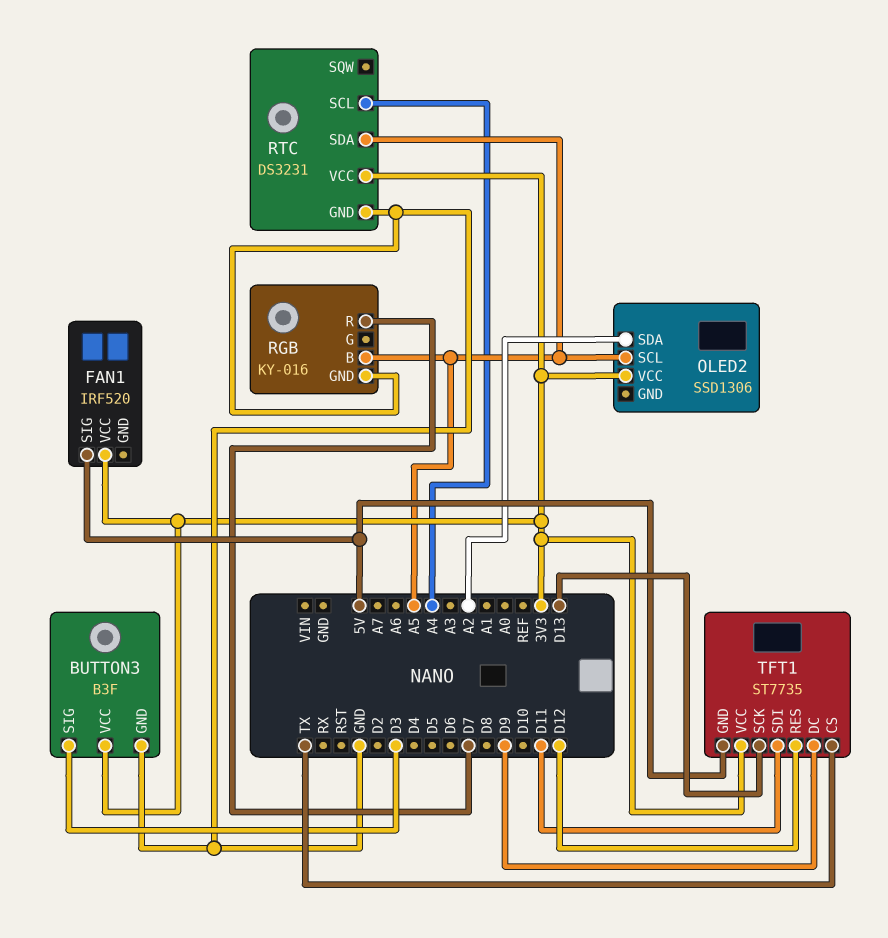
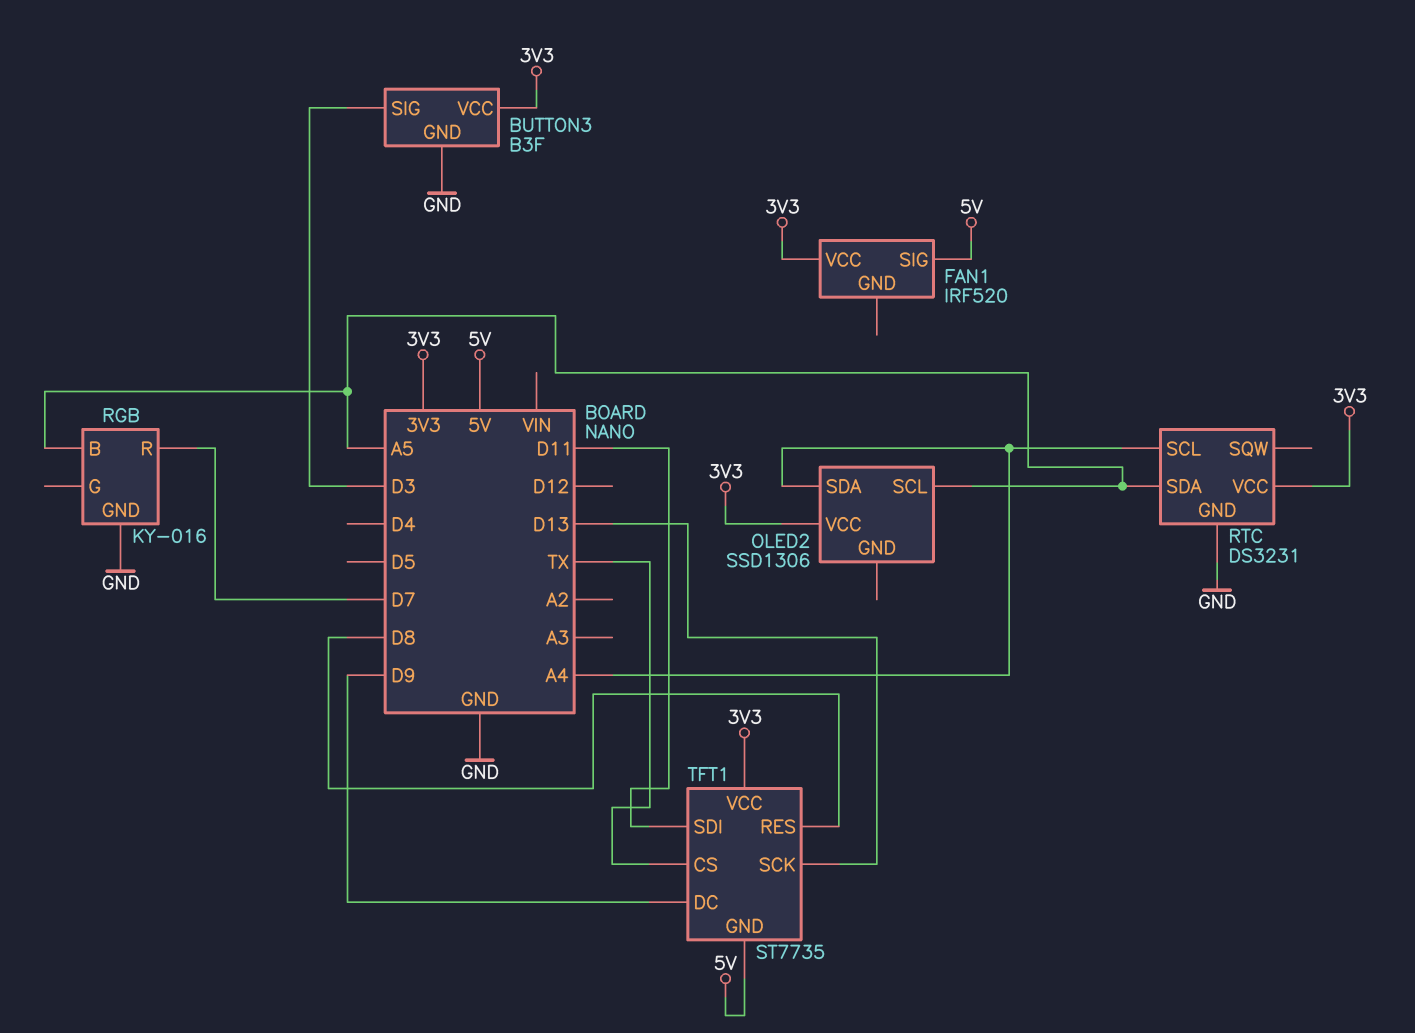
OLED2 pin SDA: A2 -> A4
TFT1 pin RES: D12 -> D8

